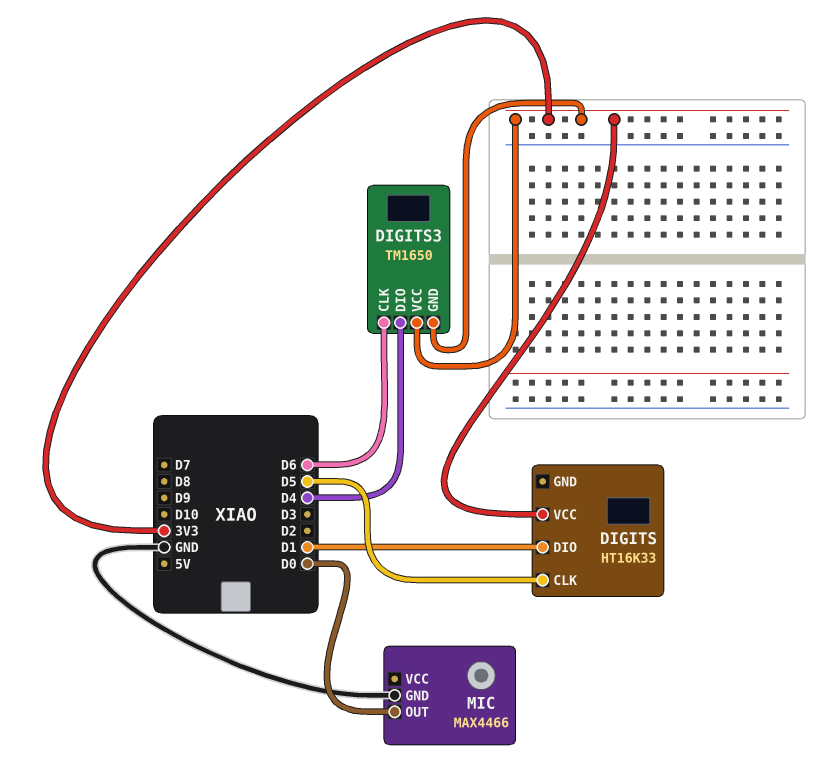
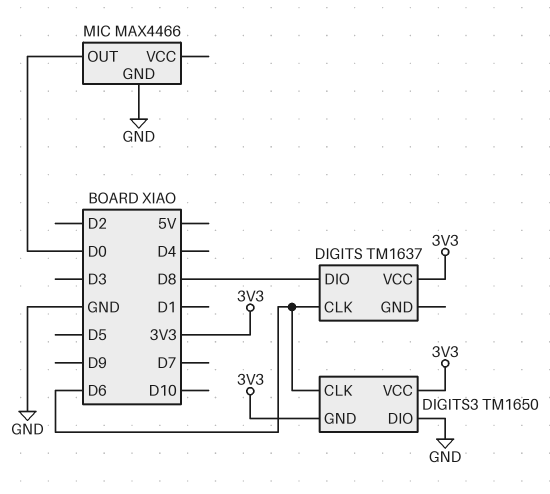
DIGITS: HT16K33 -> TM1637
DIGITS pin CLK: D5 -> D6
DIGITS pin DIO: D1 -> D8
DIGITS3 pin DIO: D4 -> GND

